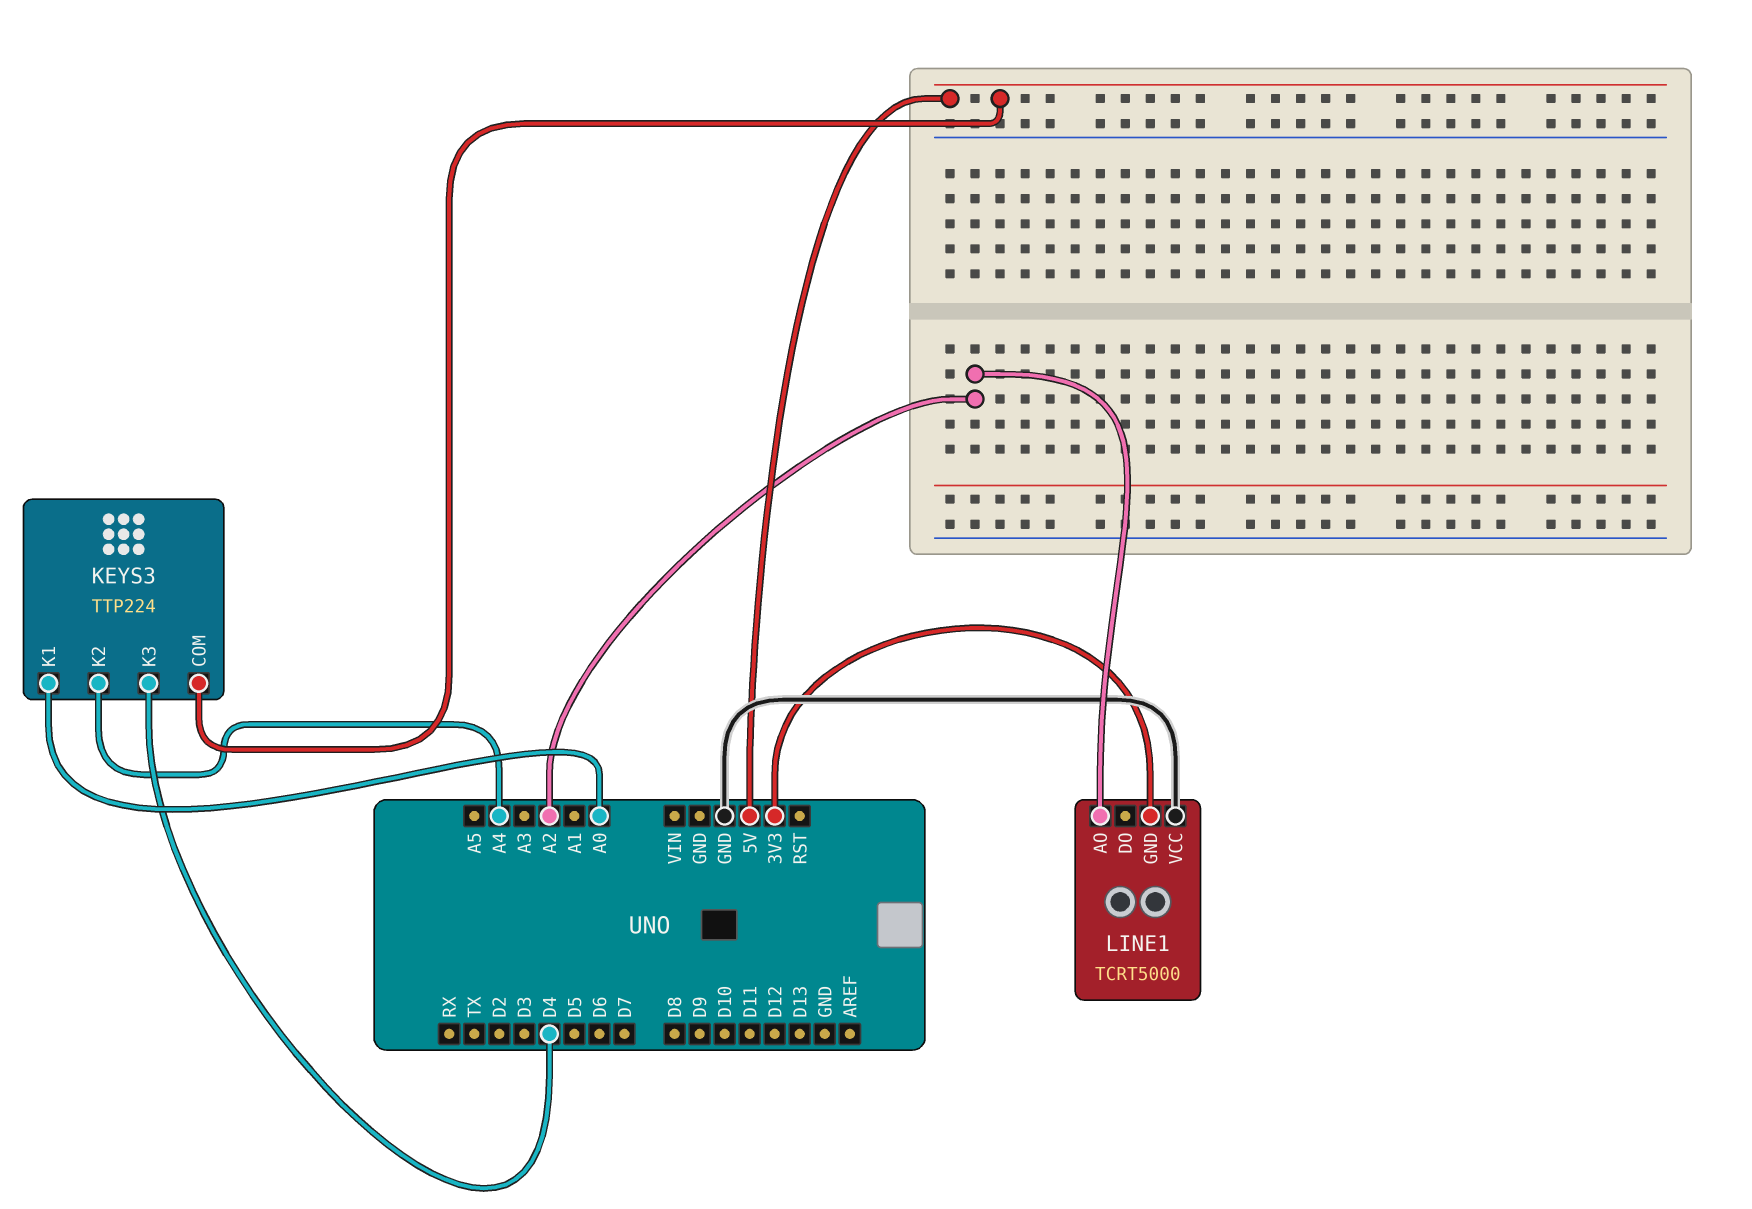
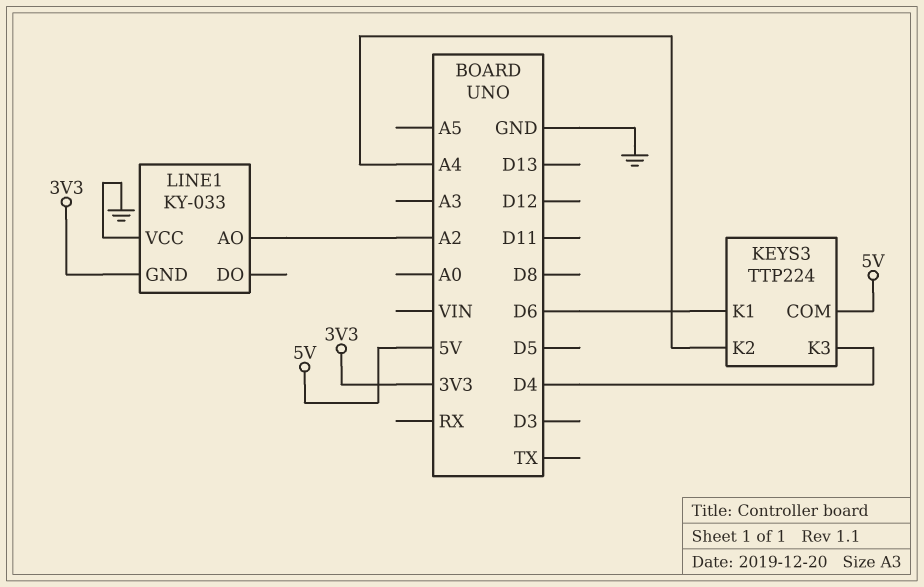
KEYS3 pin K1: A0 -> D6
LINE1: TCRT5000 -> KY-033

